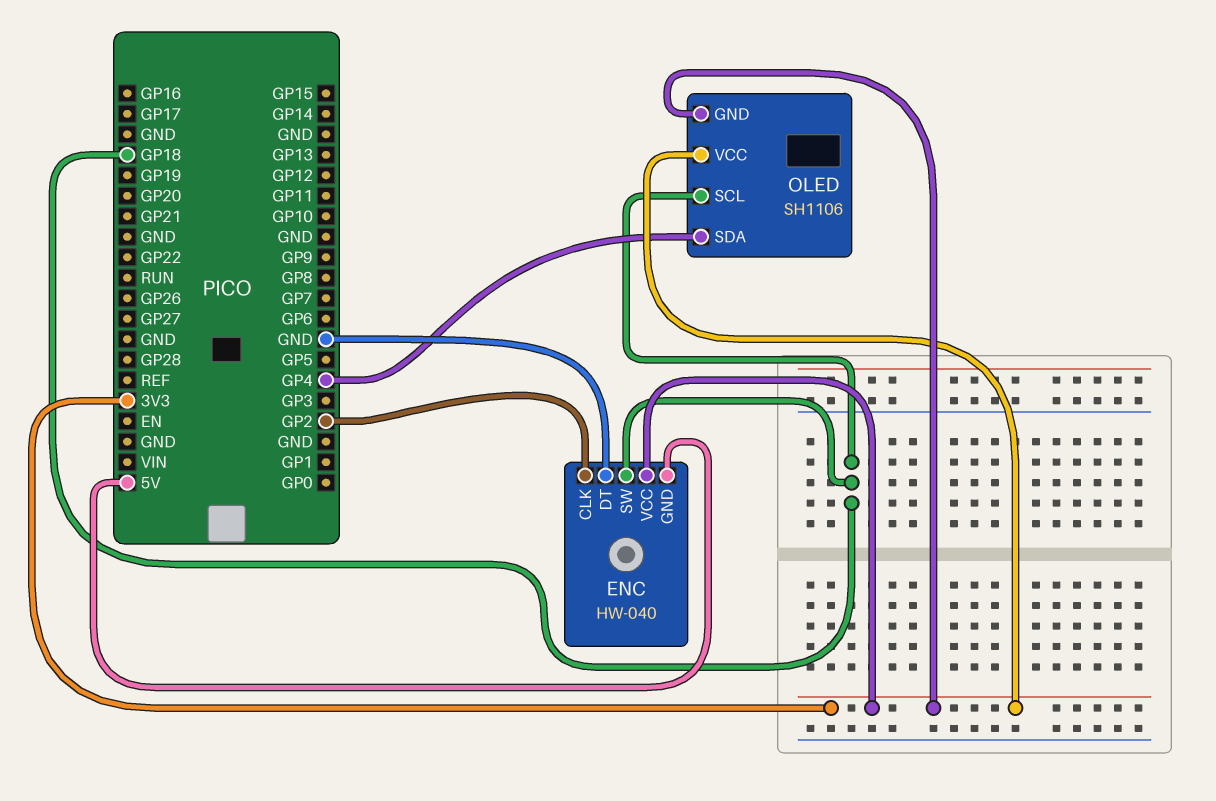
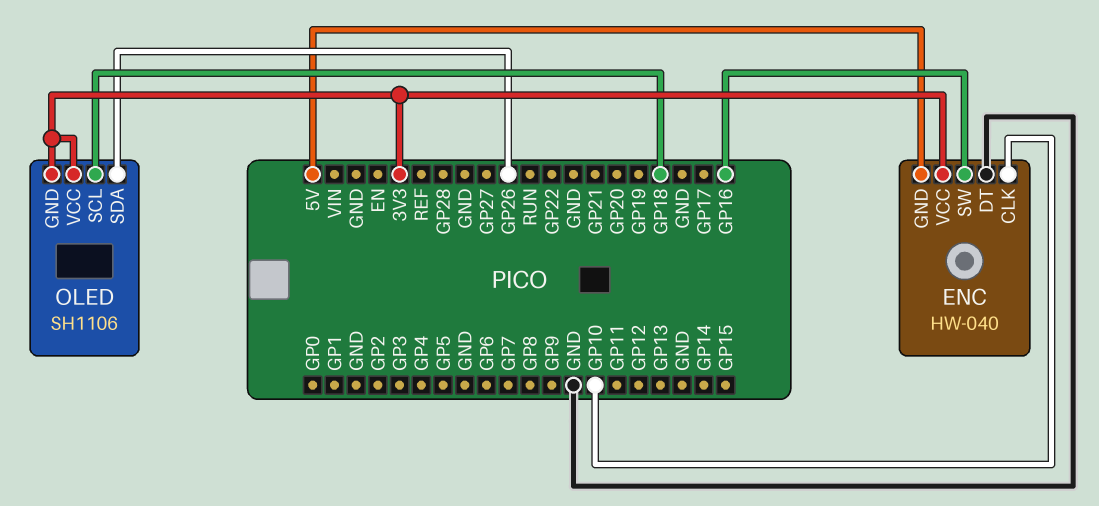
ENC pin CLK: GP2 -> GP10
ENC pin SW: GP18 -> GP16
OLED pin SDA: GP4 -> GP26

